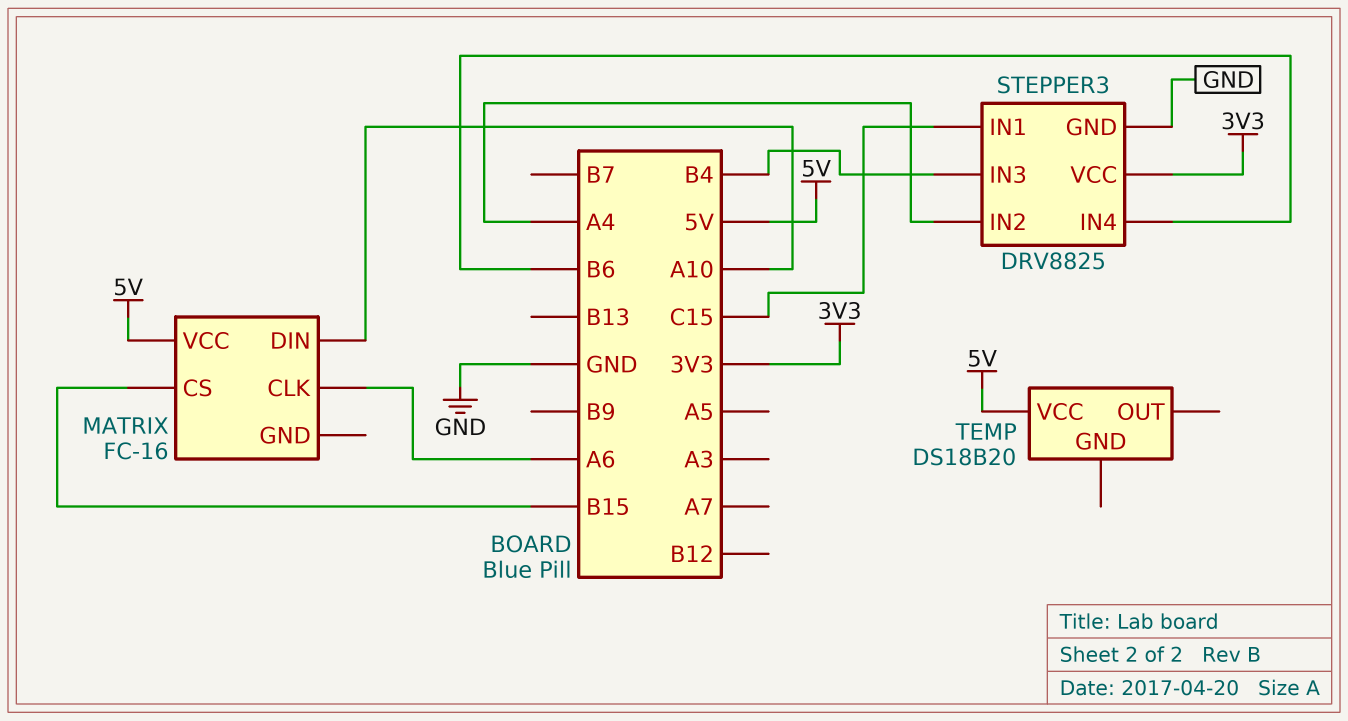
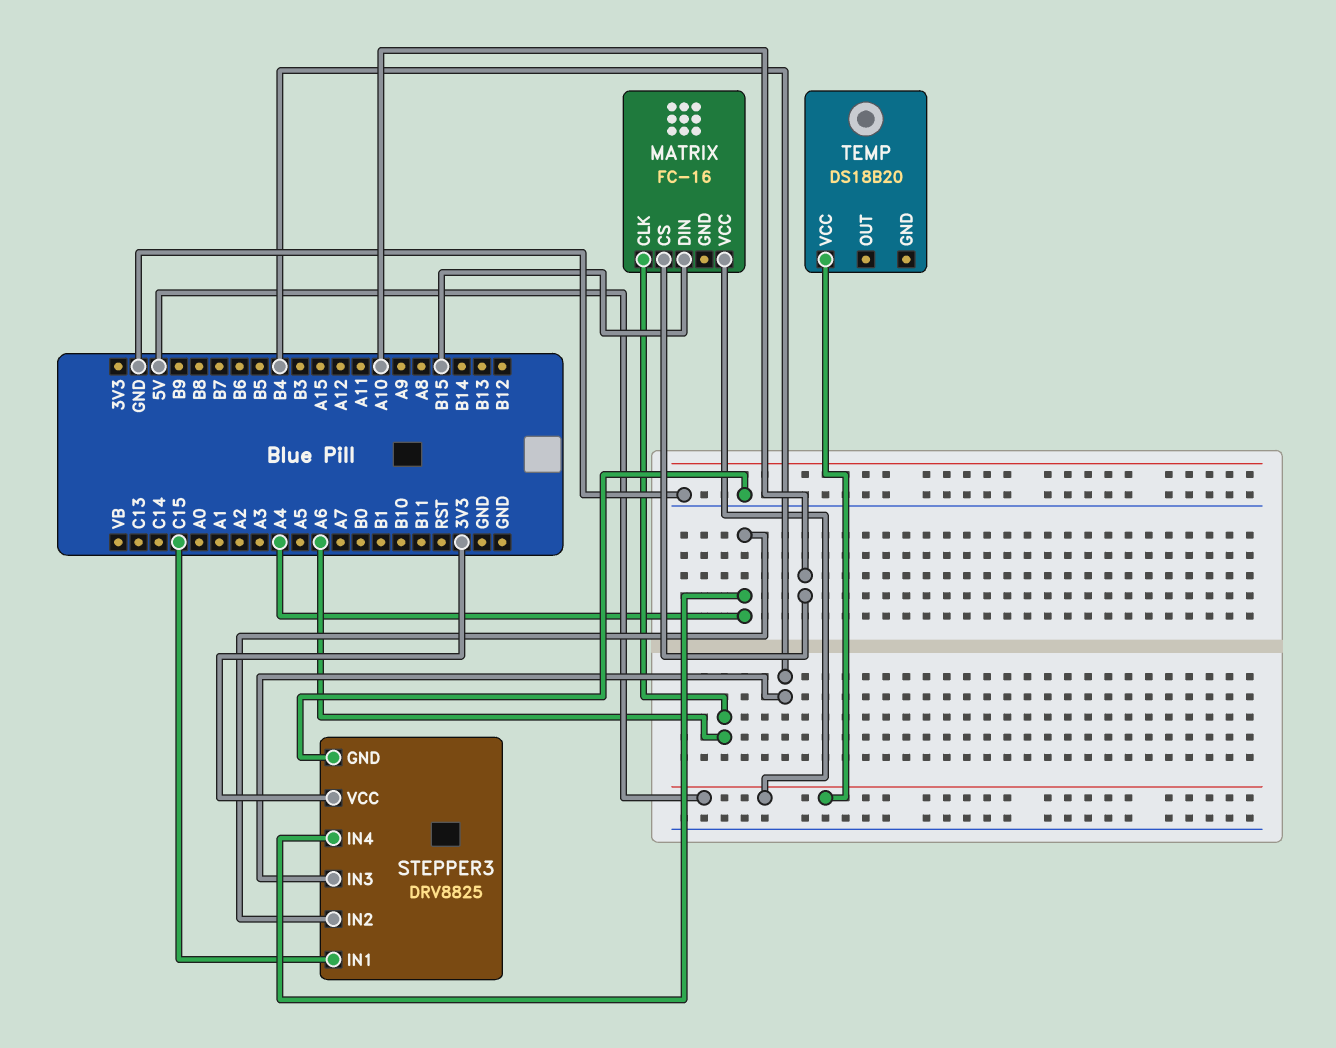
MATRIX pin CS: B15 -> A10
MATRIX pin DIN: A10 -> B15
STEPPER3 pin IN4: B6 -> A4

